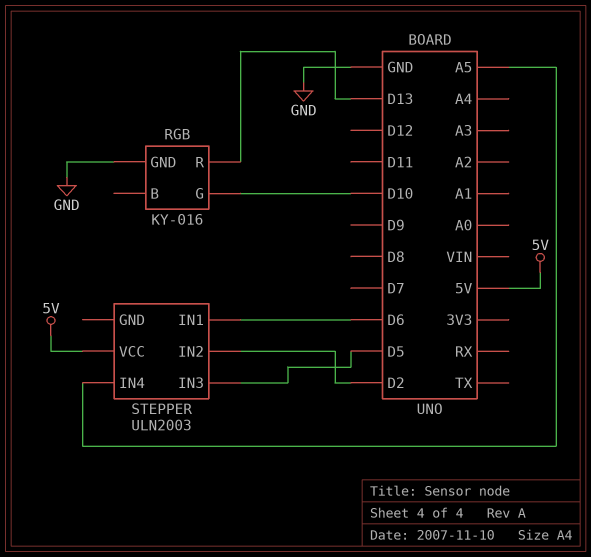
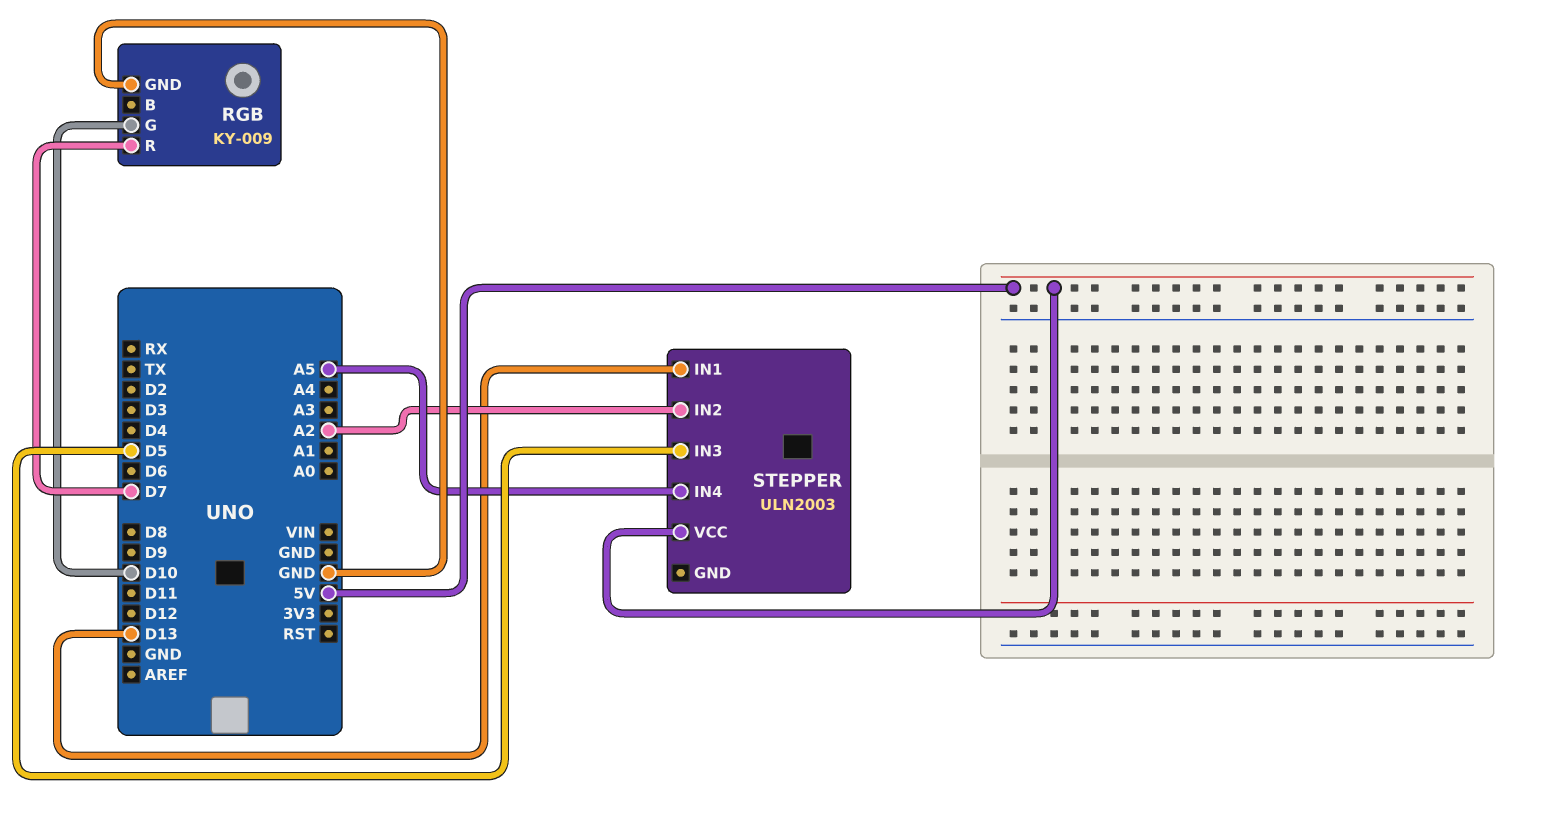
RGB: KY-016 -> KY-009
RGB pin R: D13 -> D7
STEPPER pin IN1: D6 -> D13
STEPPER pin IN2: D2 -> A2

